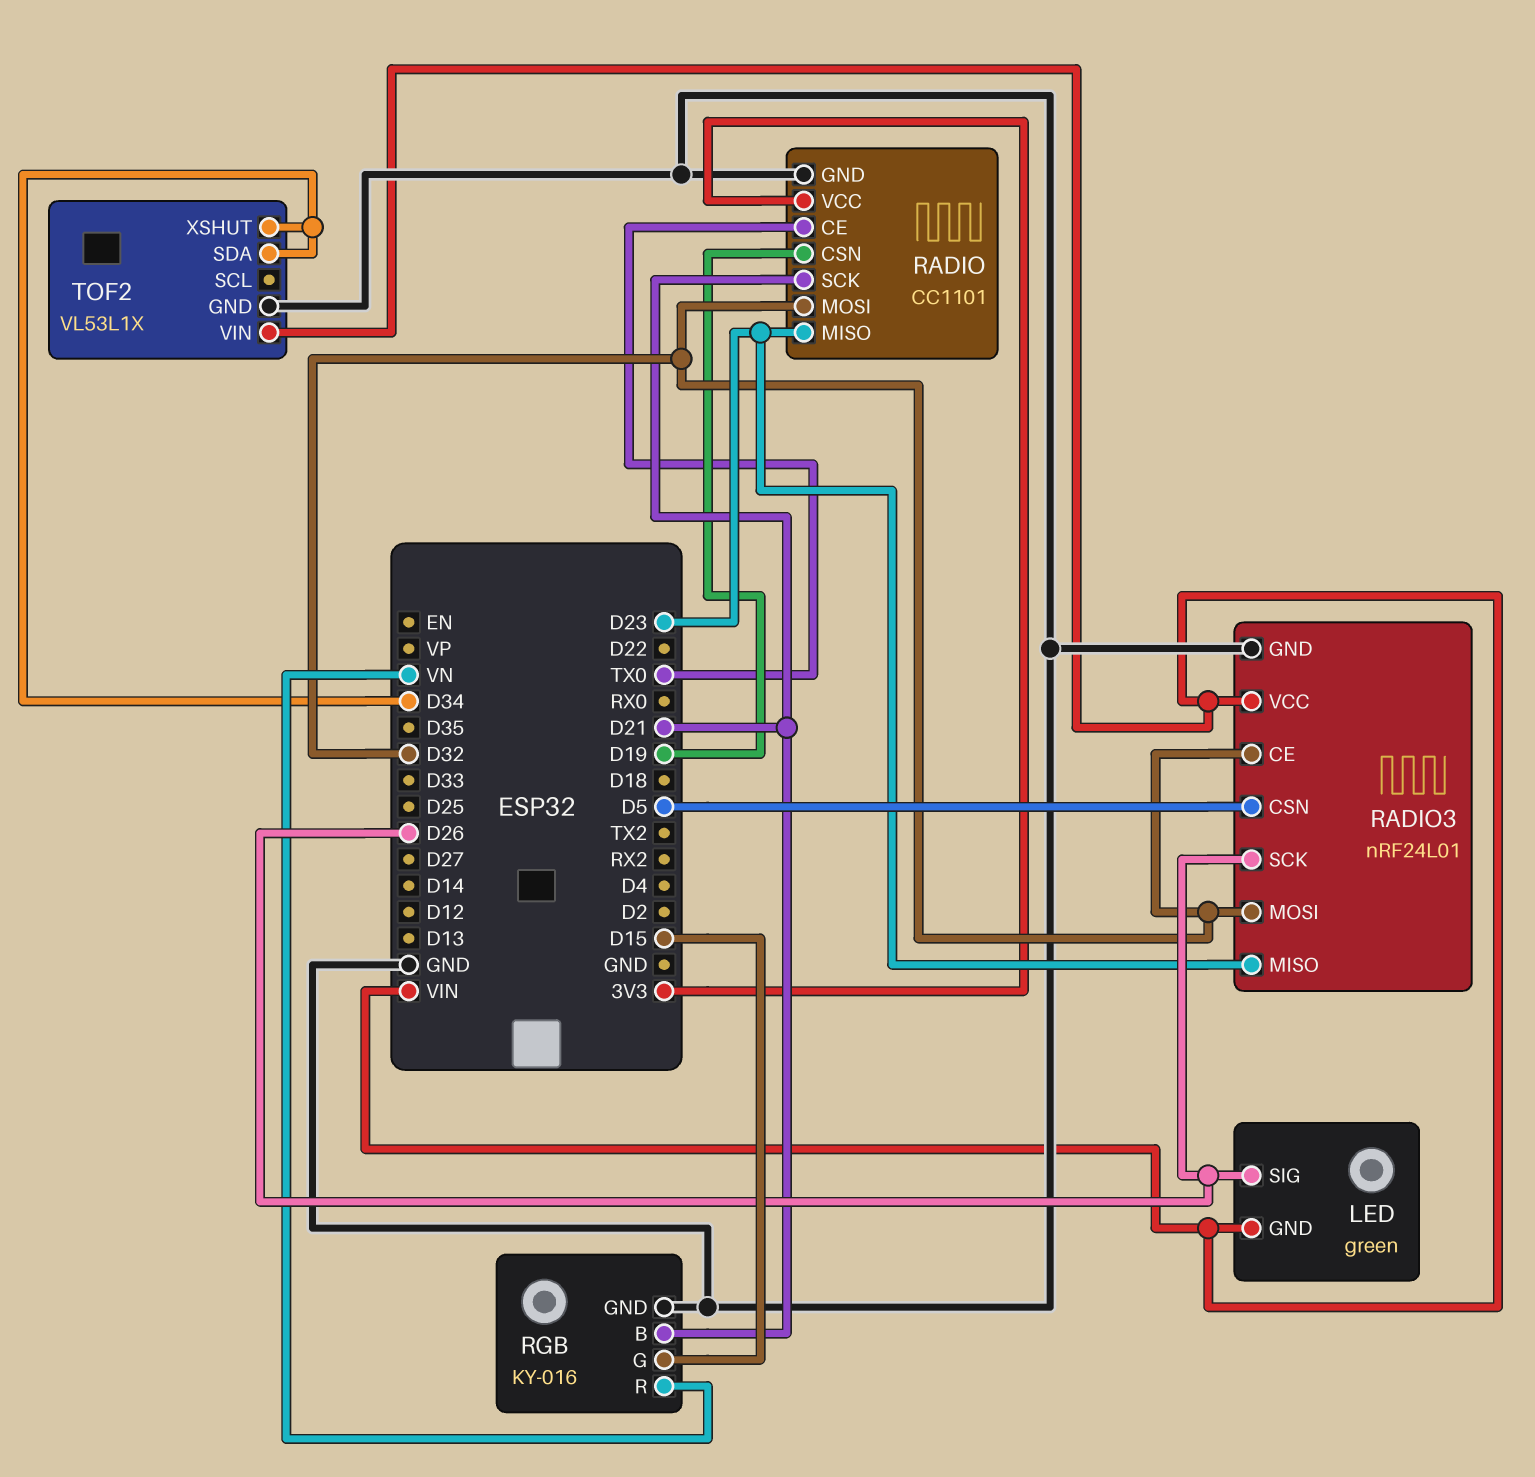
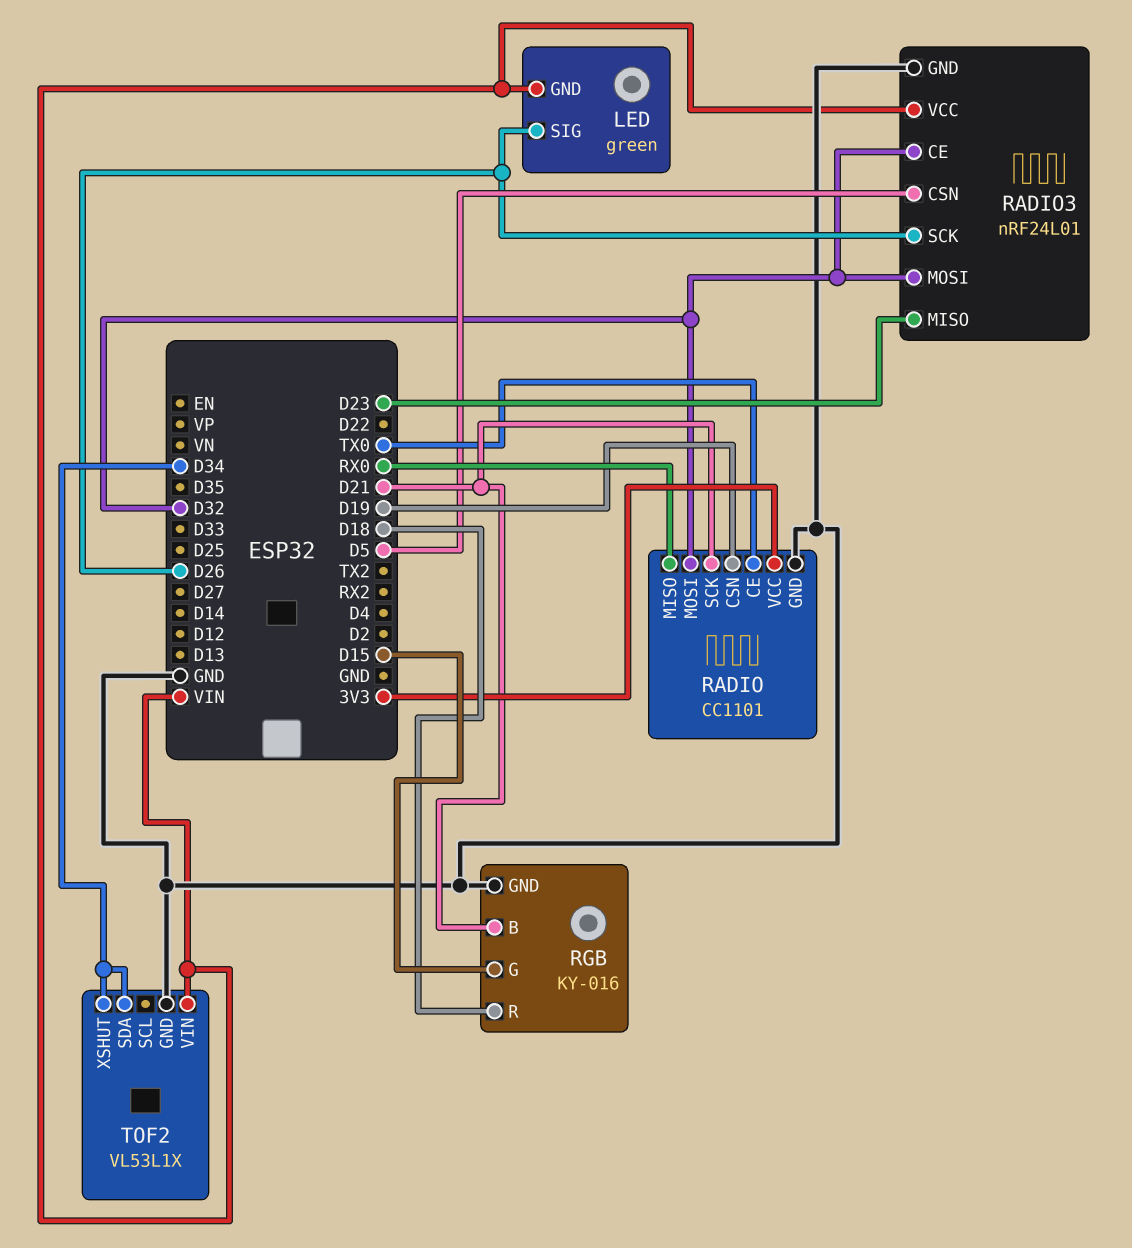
RADIO pin MISO: D23 -> RX0
RGB pin R: VN -> D18

